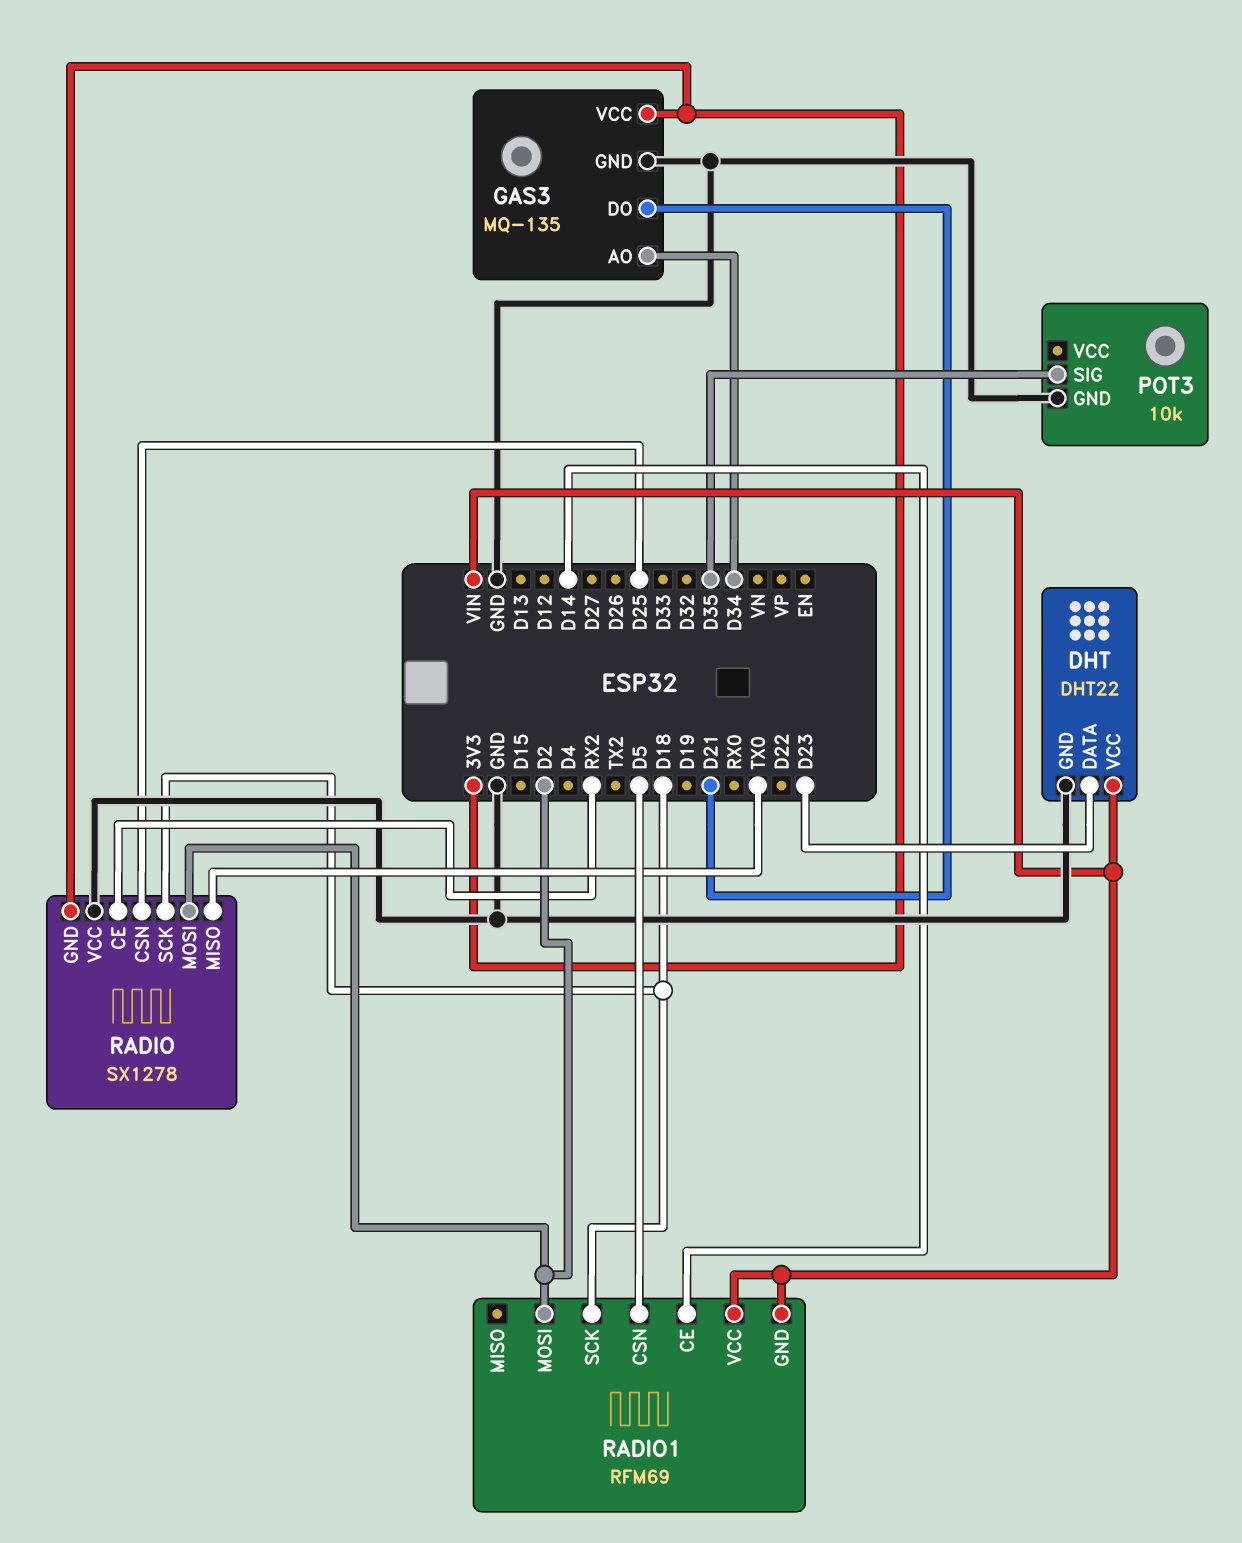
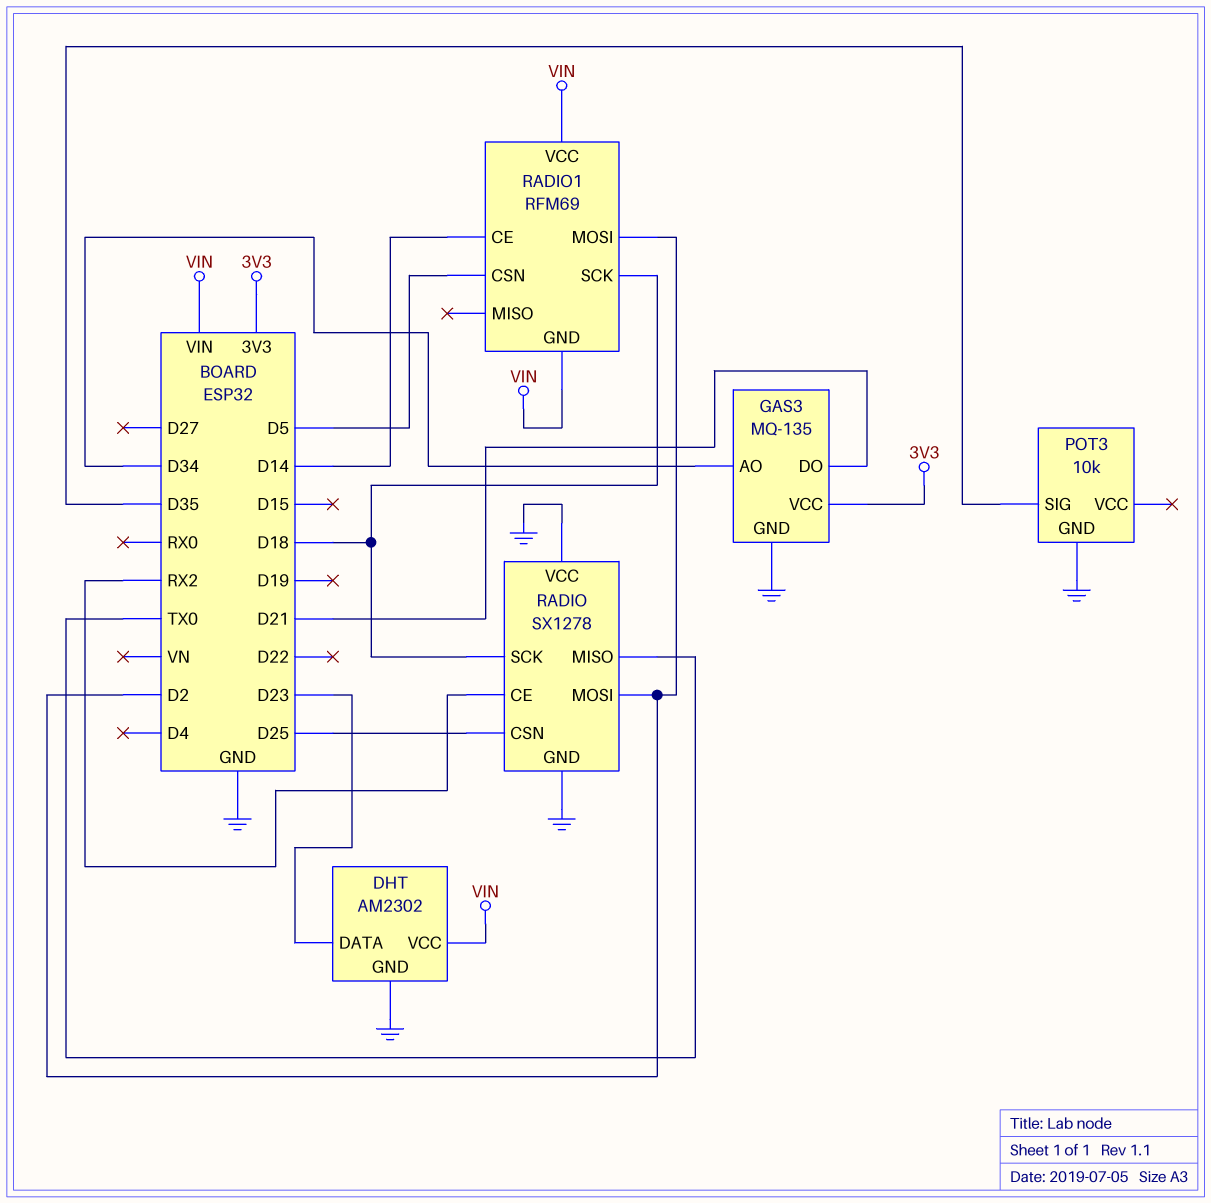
DHT: DHT22 -> AM2302
RADIO pin GND: 3V3 -> GND

